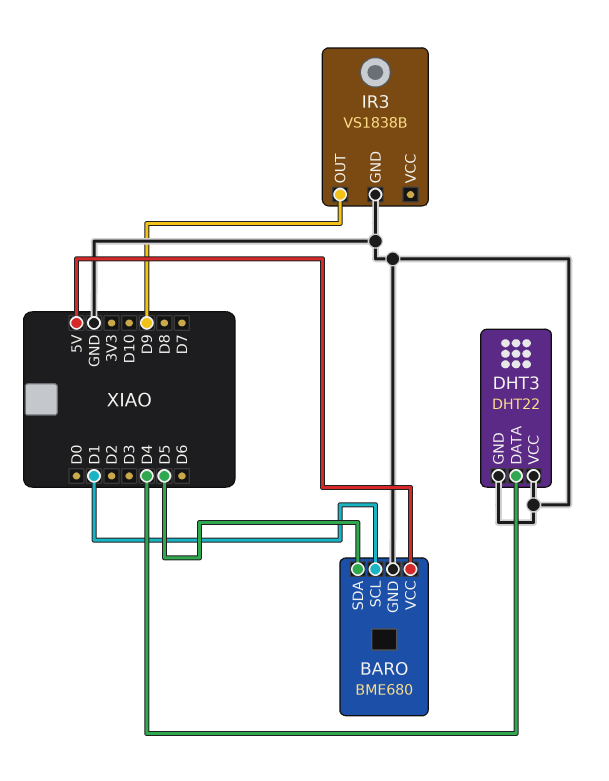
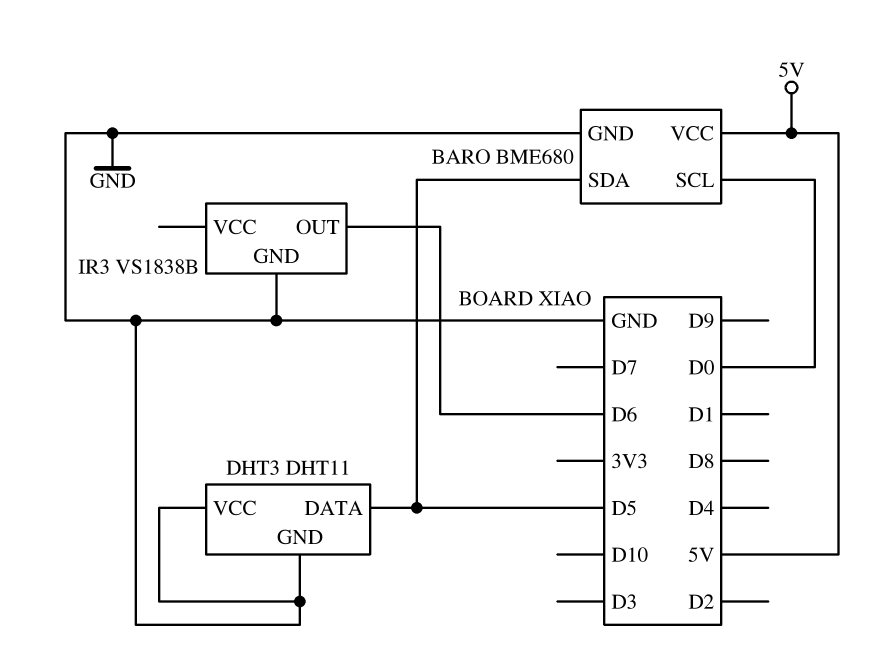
BARO pin SCL: D1 -> D0
DHT3: DHT22 -> DHT11
DHT3 pin DATA: D4 -> D5
IR3 pin OUT: D9 -> D6

